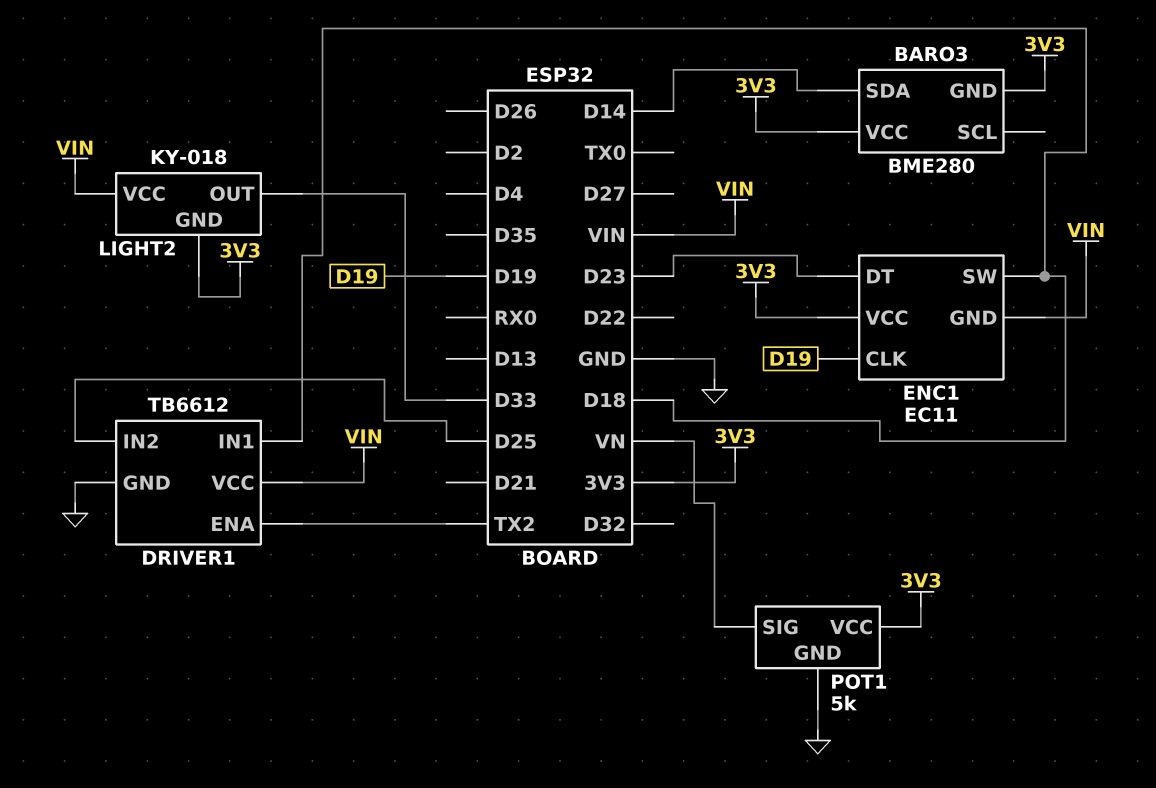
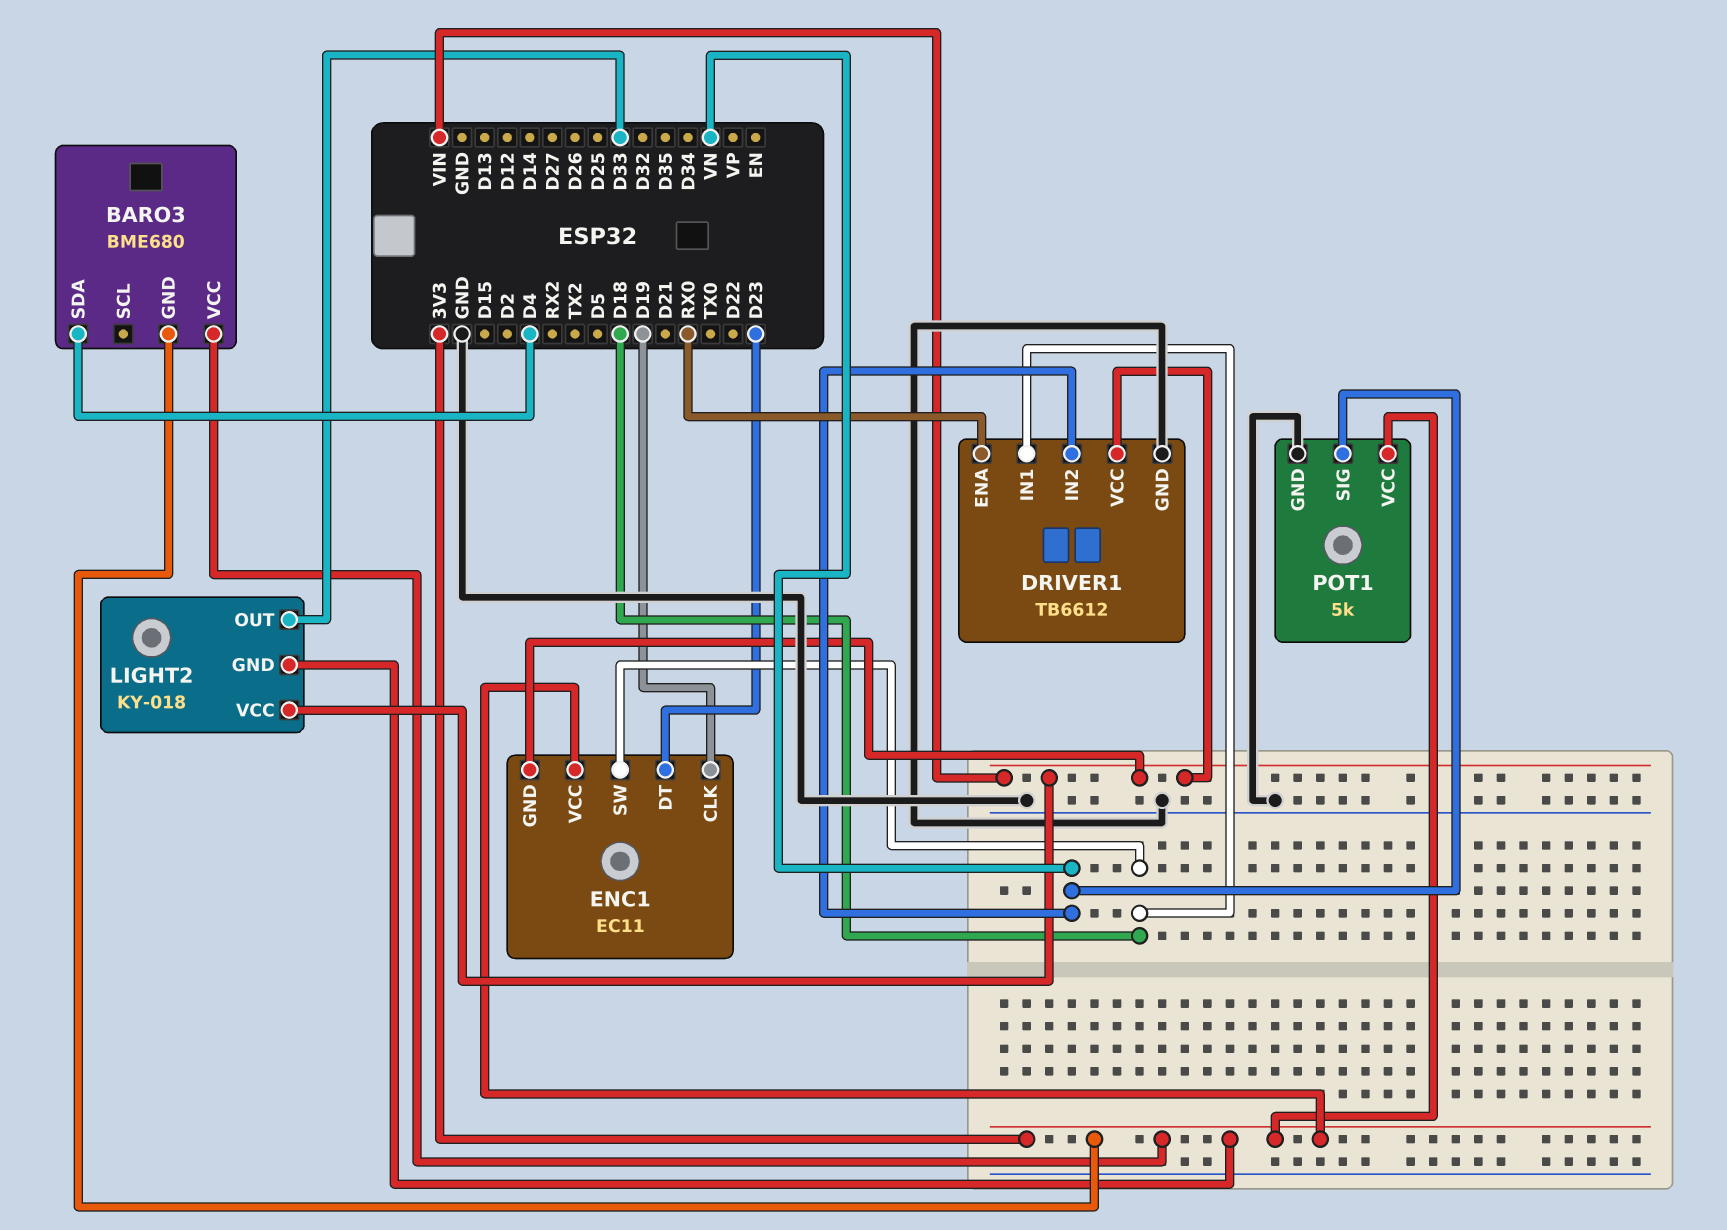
BARO3: BME280 -> BME680
BARO3 pin SDA: D14 -> D4
DRIVER1 pin ENA: TX2 -> RX0
DRIVER1 pin IN2: D25 -> VN

